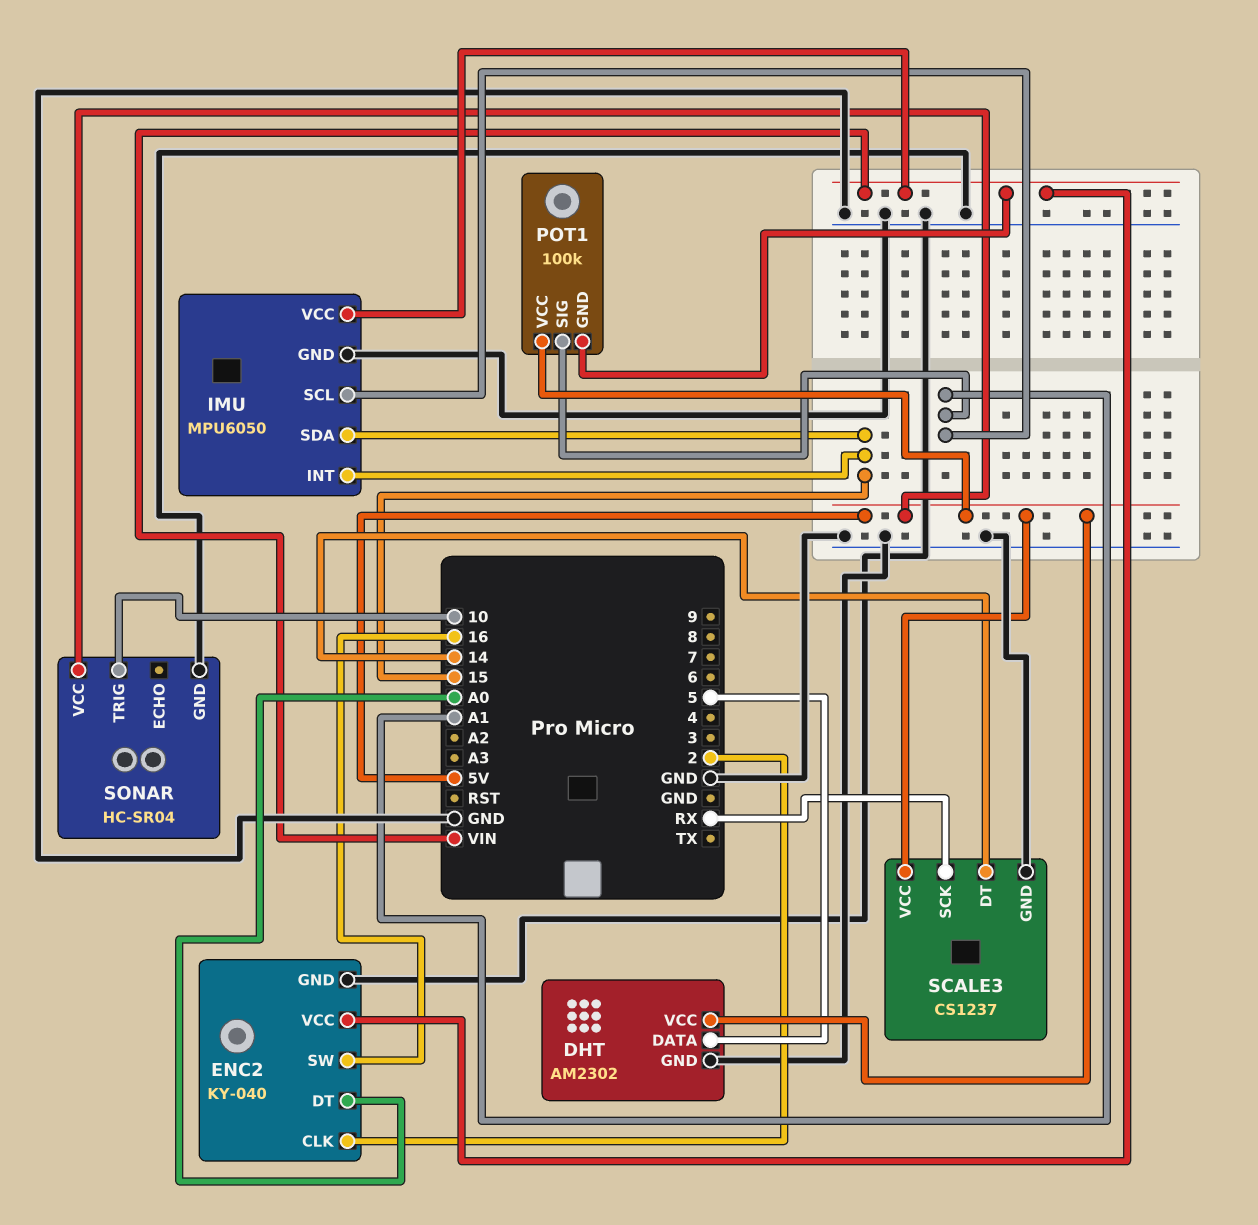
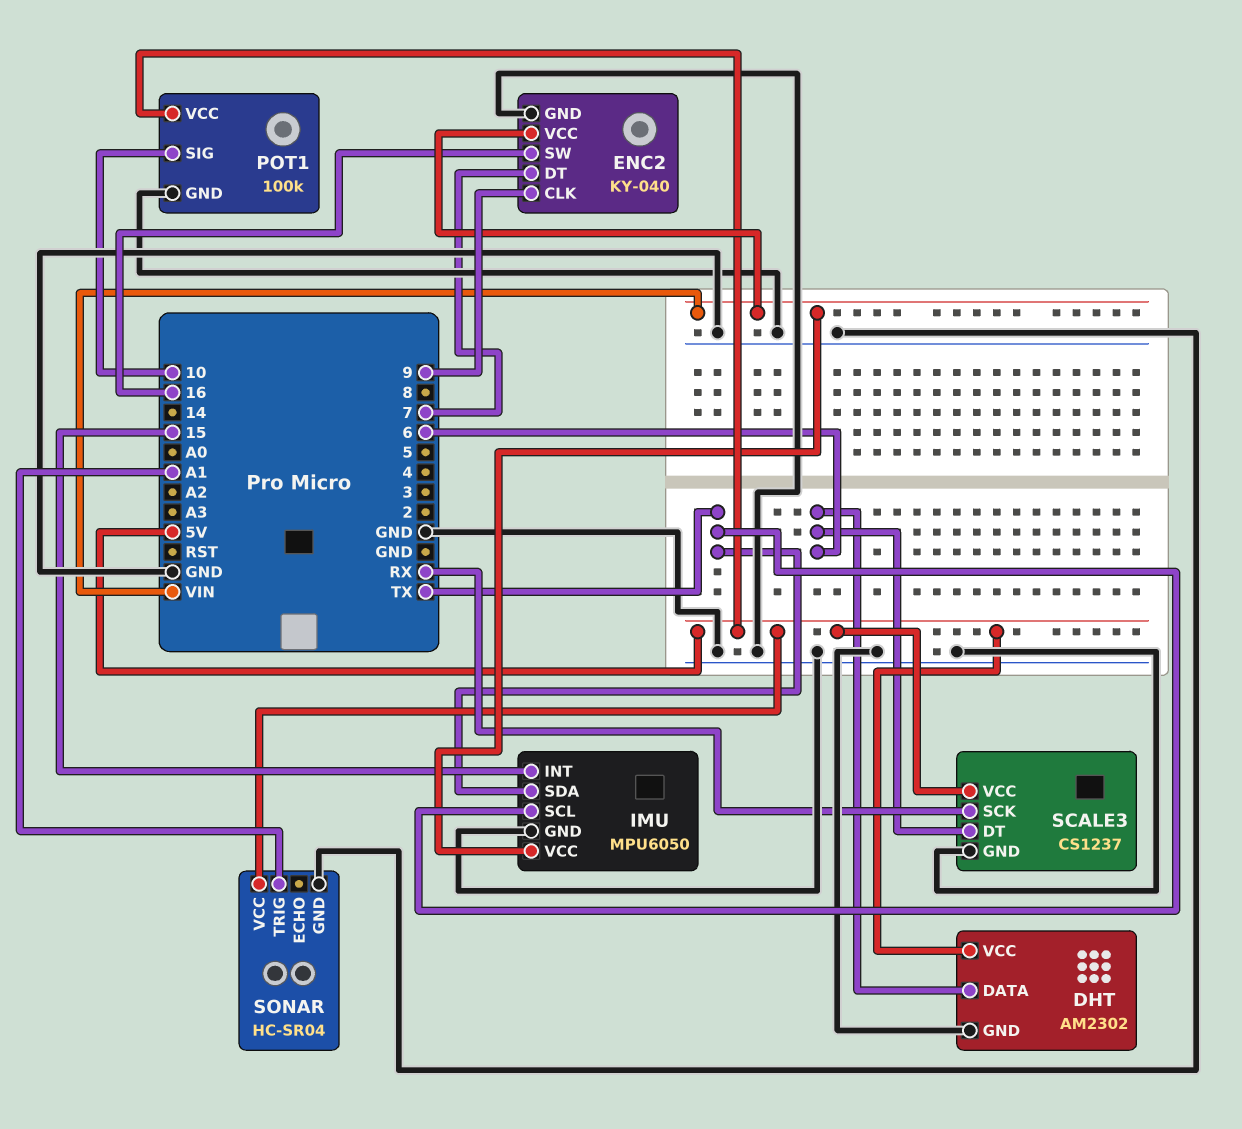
DHT pin DATA: 5 -> 6
ENC2 pin CLK: 2 -> 9
ENC2 pin DT: A0 -> 7
IMU pin SCL: A1 -> TX
IMU pin SDA: 15 -> TX
POT1 pin GND: VIN -> GND
POT1 pin SIG: A1 -> 10
SCALE3 pin DT: 14 -> 6
SONAR pin TRIG: 10 -> A1

